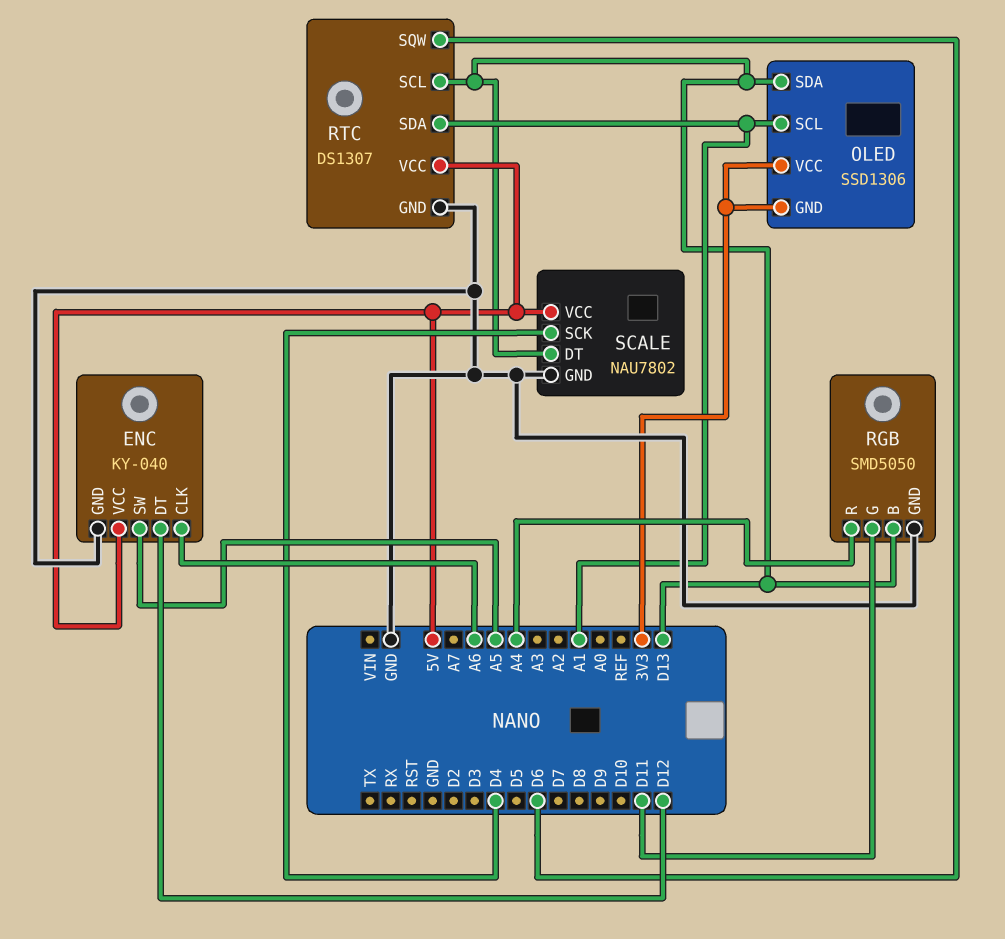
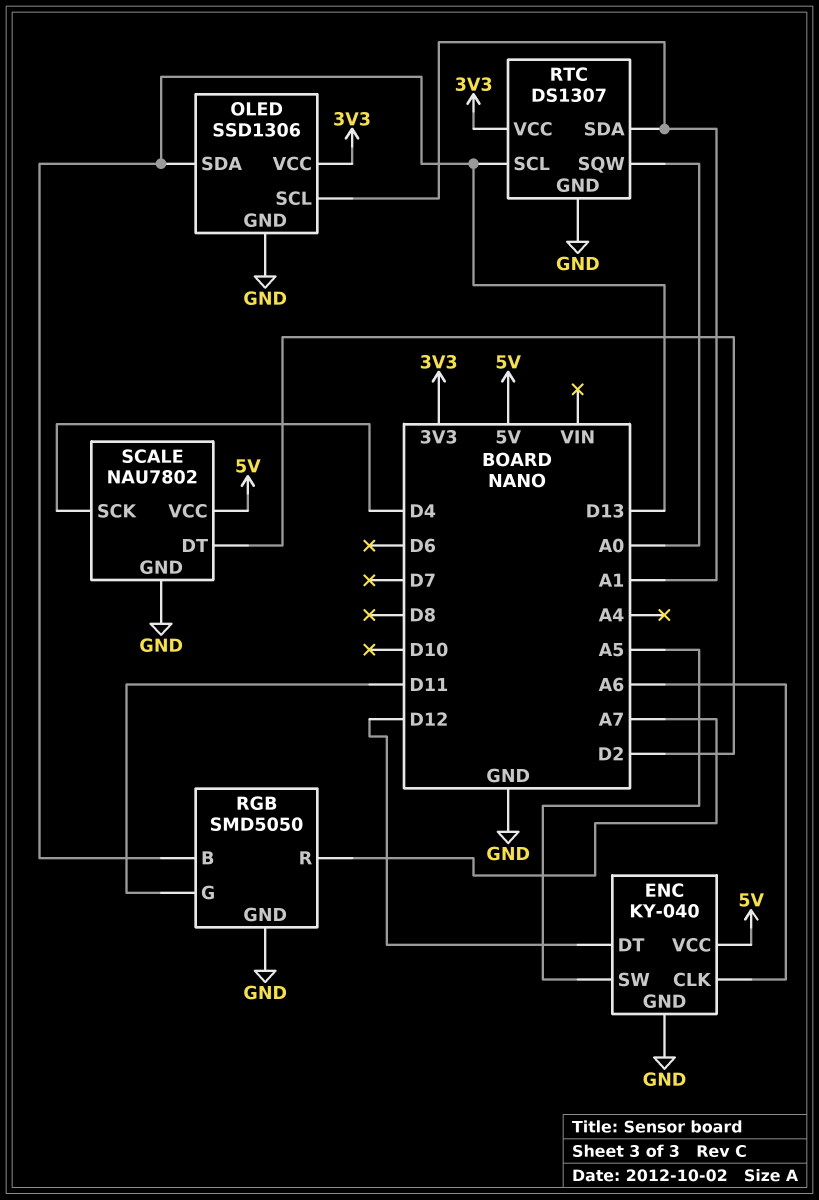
OLED pin GND: 3V3 -> GND
RGB pin R: A4 -> A7
RTC pin SQW: D6 -> A0
RTC pin VCC: 5V -> 3V3
SCALE pin DT: D13 -> D2

